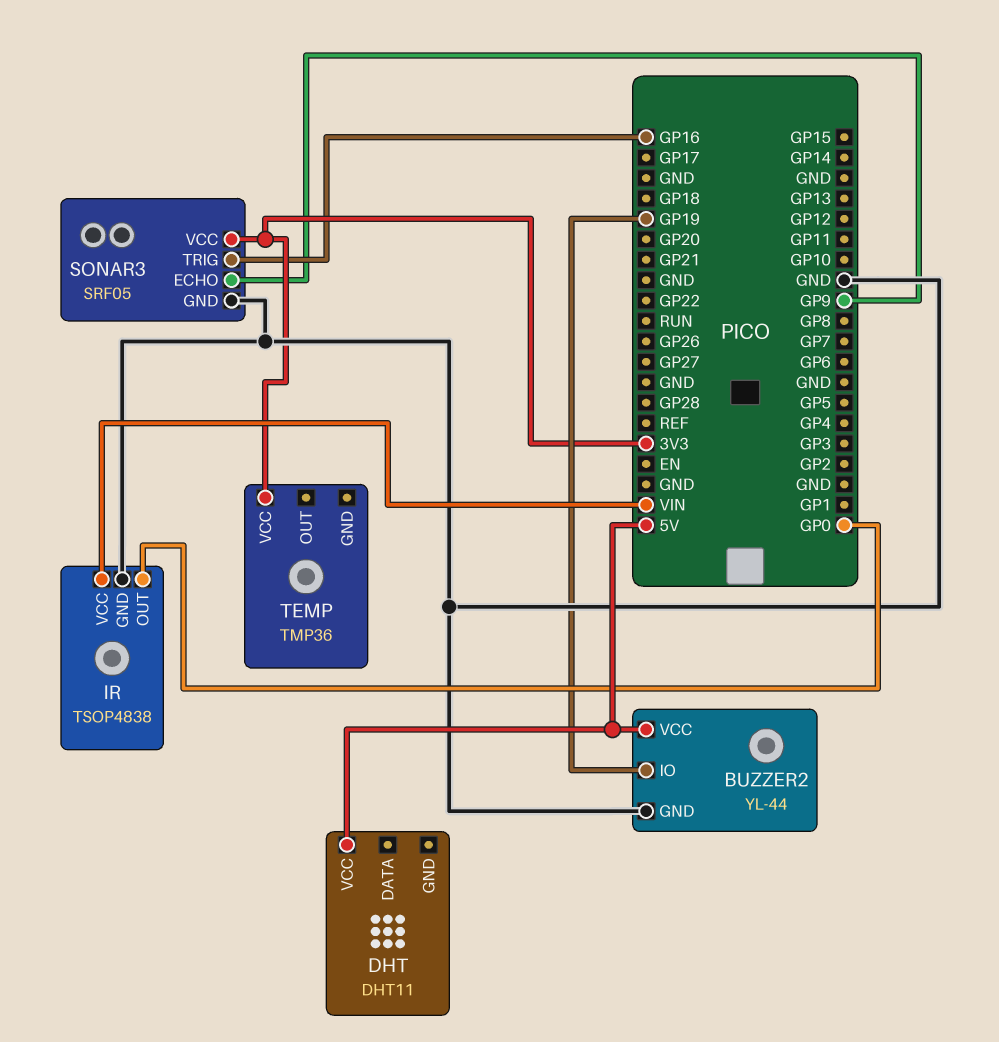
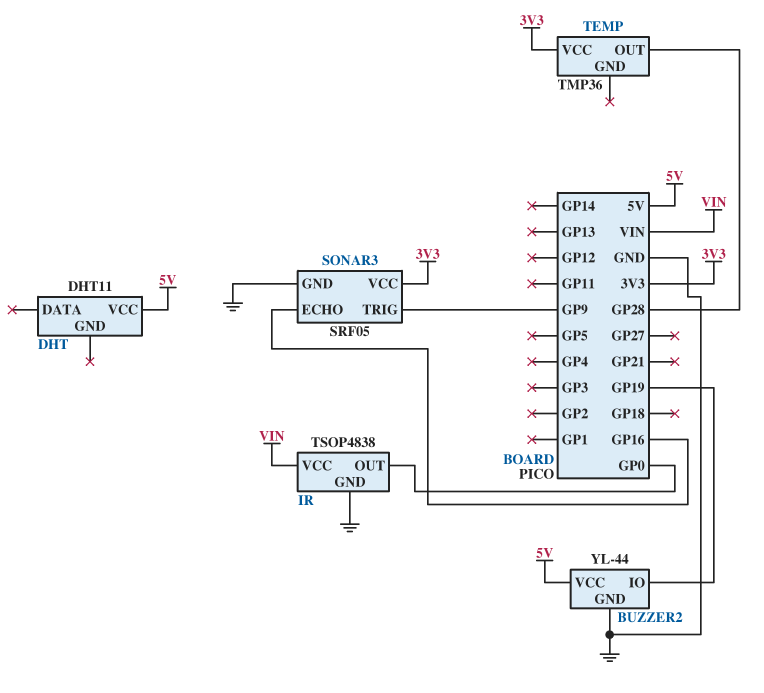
SONAR3 pin ECHO: GP9 -> GP16
SONAR3 pin TRIG: GP16 -> GP9
TEMP pin OUT: none -> GP28

